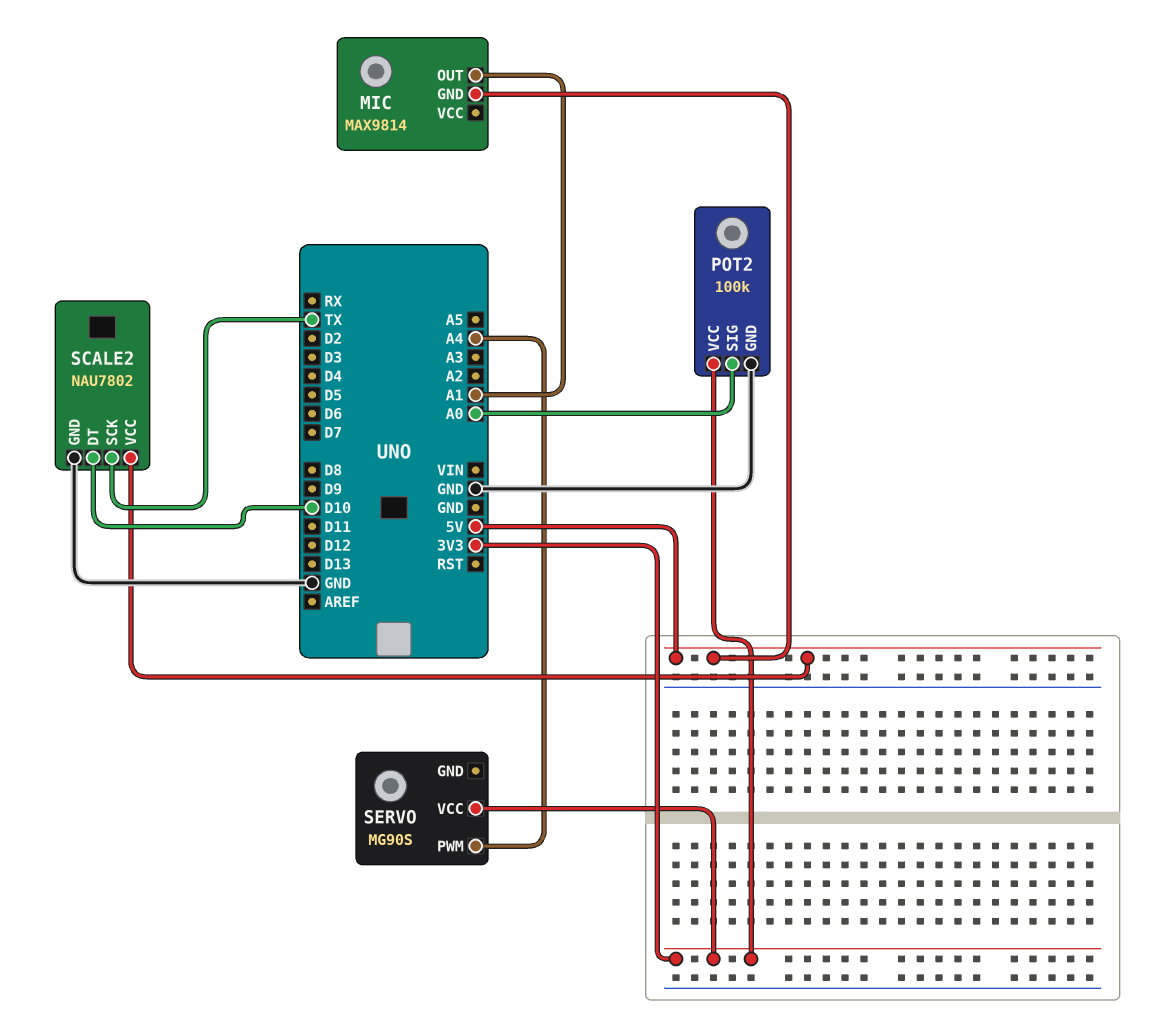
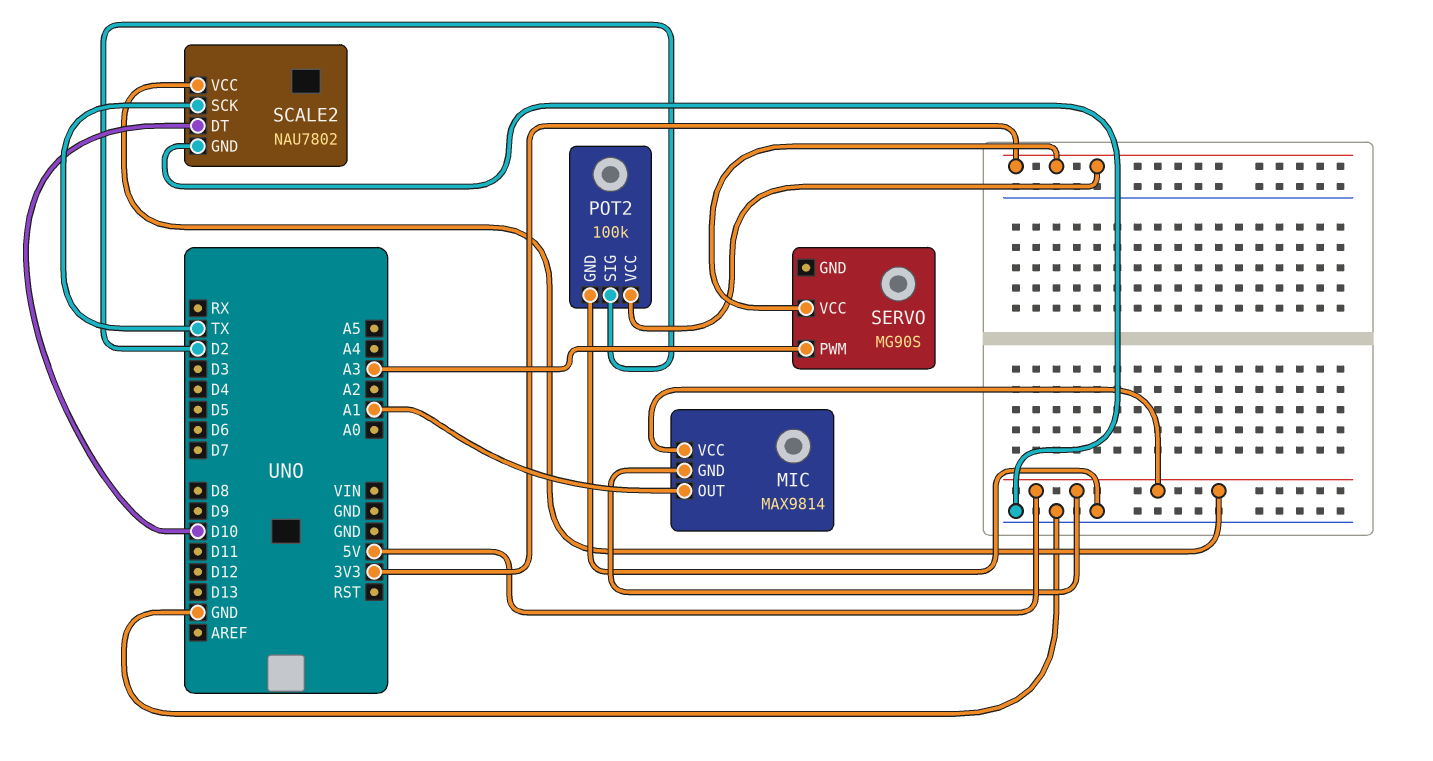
MIC pin VCC: none -> 5V
POT2 pin SIG: A0 -> D2
SERVO pin PWM: A4 -> A3

